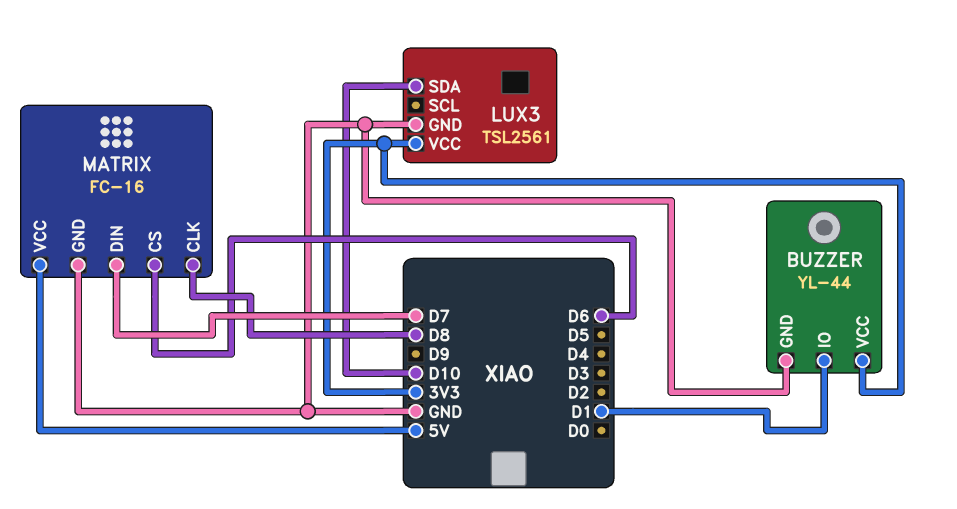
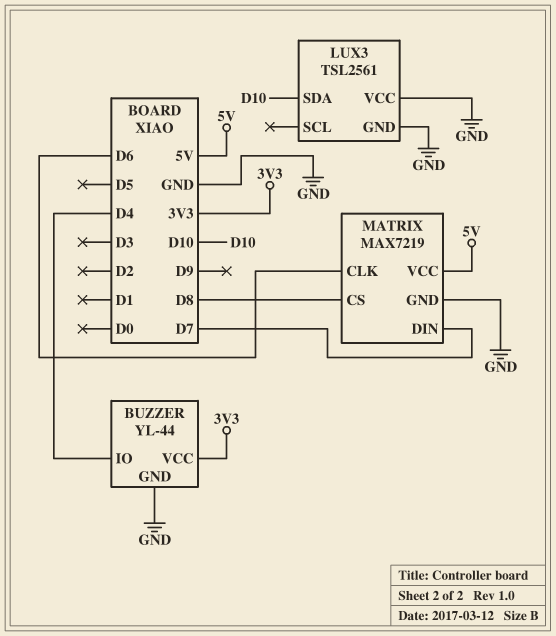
BUZZER pin IO: D1 -> D4
LUX3 pin VCC: 3V3 -> GND
MATRIX: FC-16 -> MAX7219
MATRIX pin CLK: D8 -> D6
MATRIX pin CS: D6 -> D8

